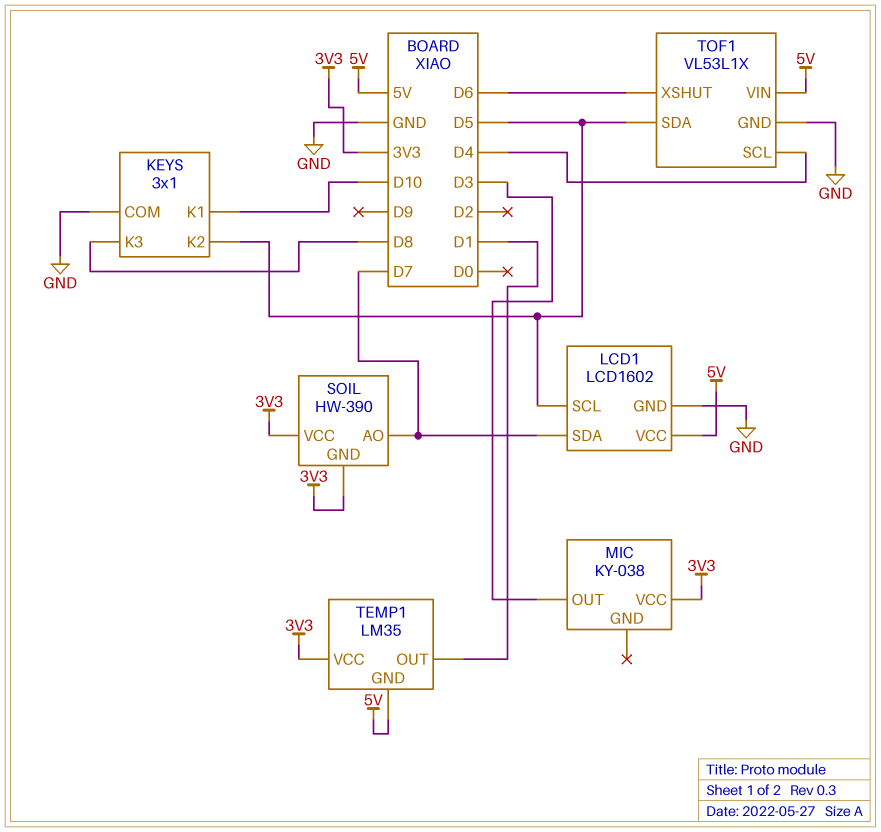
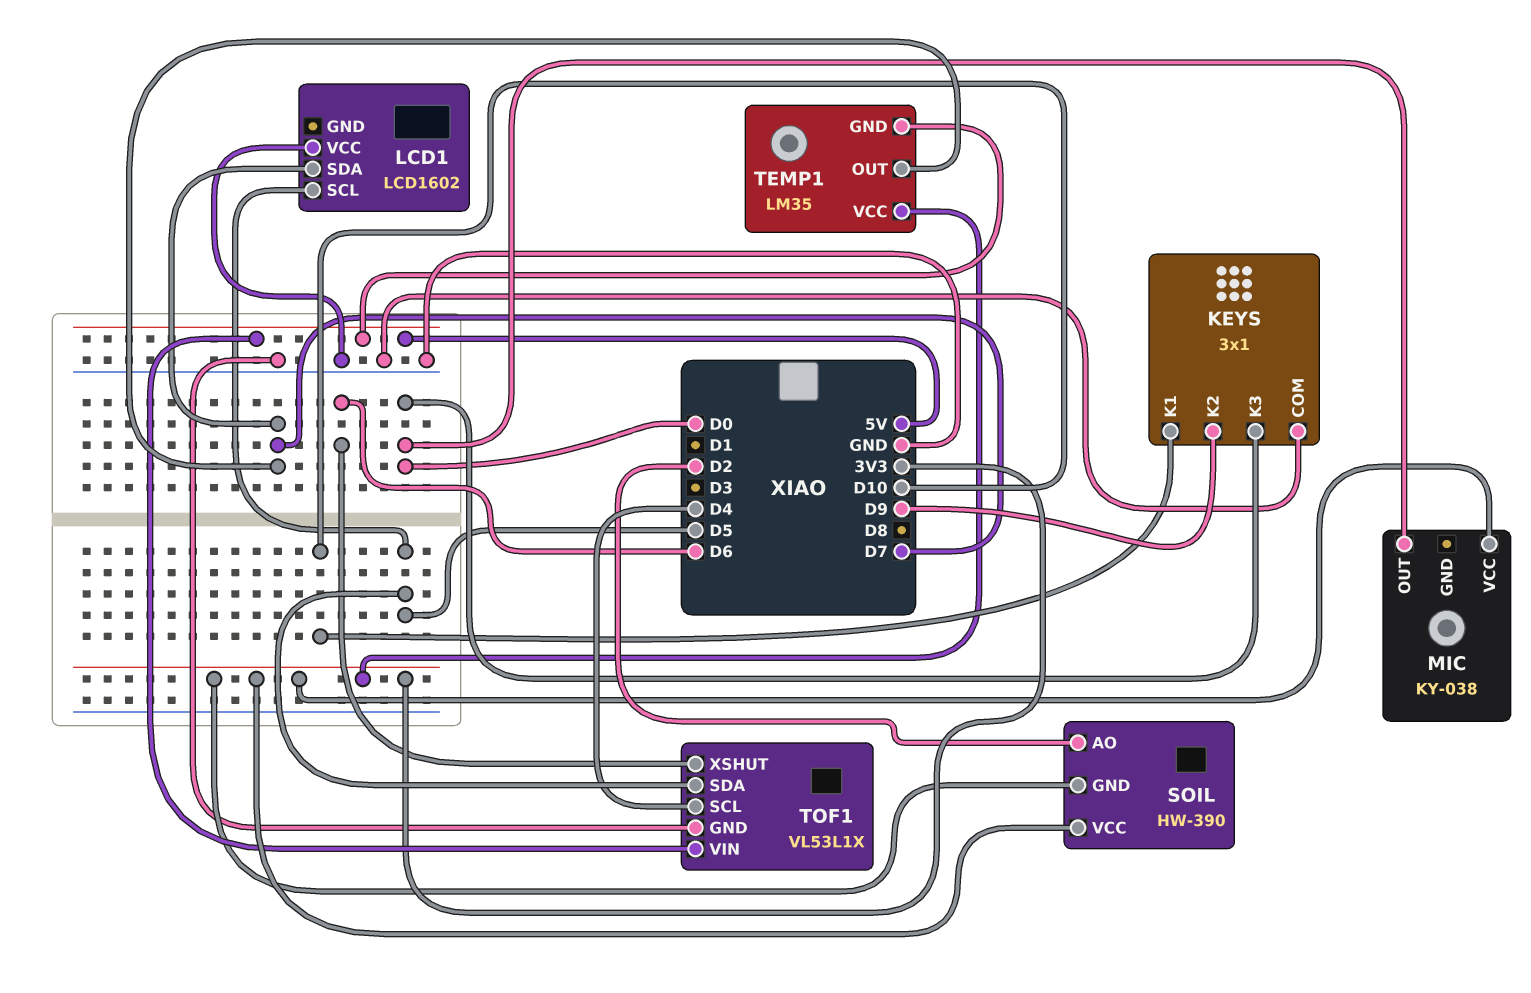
KEYS pin K2: D5 -> D9
KEYS pin K3: D8 -> D0
LCD1 pin GND: GND -> none
LCD1 pin VCC: 5V -> GND
MIC pin OUT: D3 -> D0
SOIL pin AO: D7 -> D2
TEMP1 pin OUT: D1 -> D7

